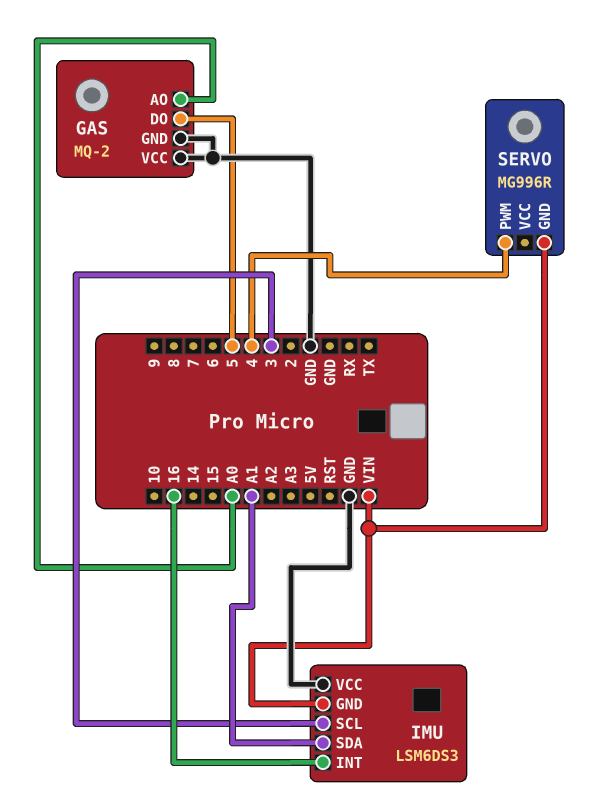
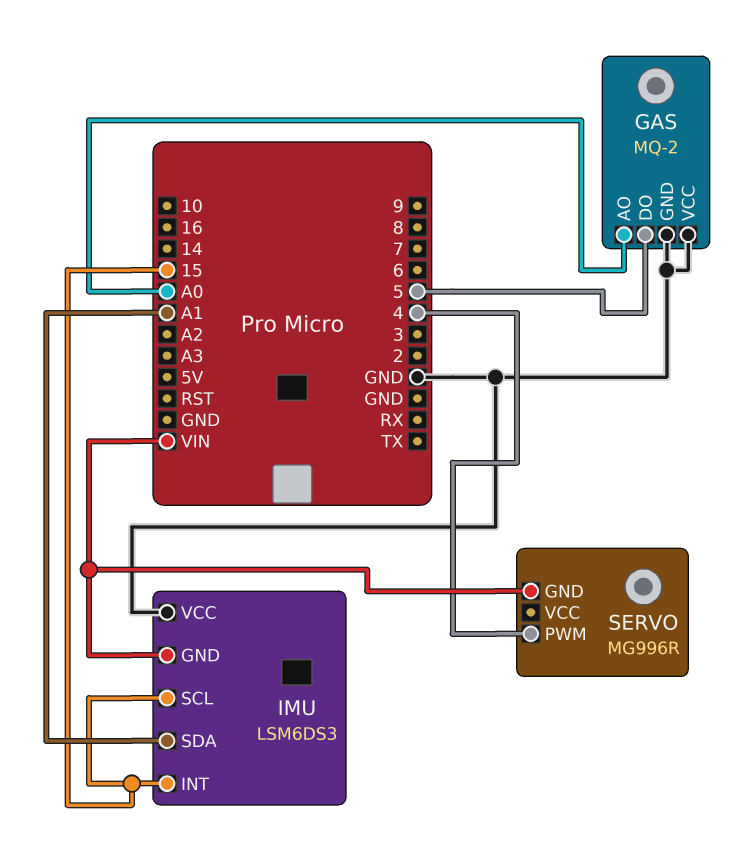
IMU pin INT: 16 -> 15
IMU pin SCL: 3 -> 15

